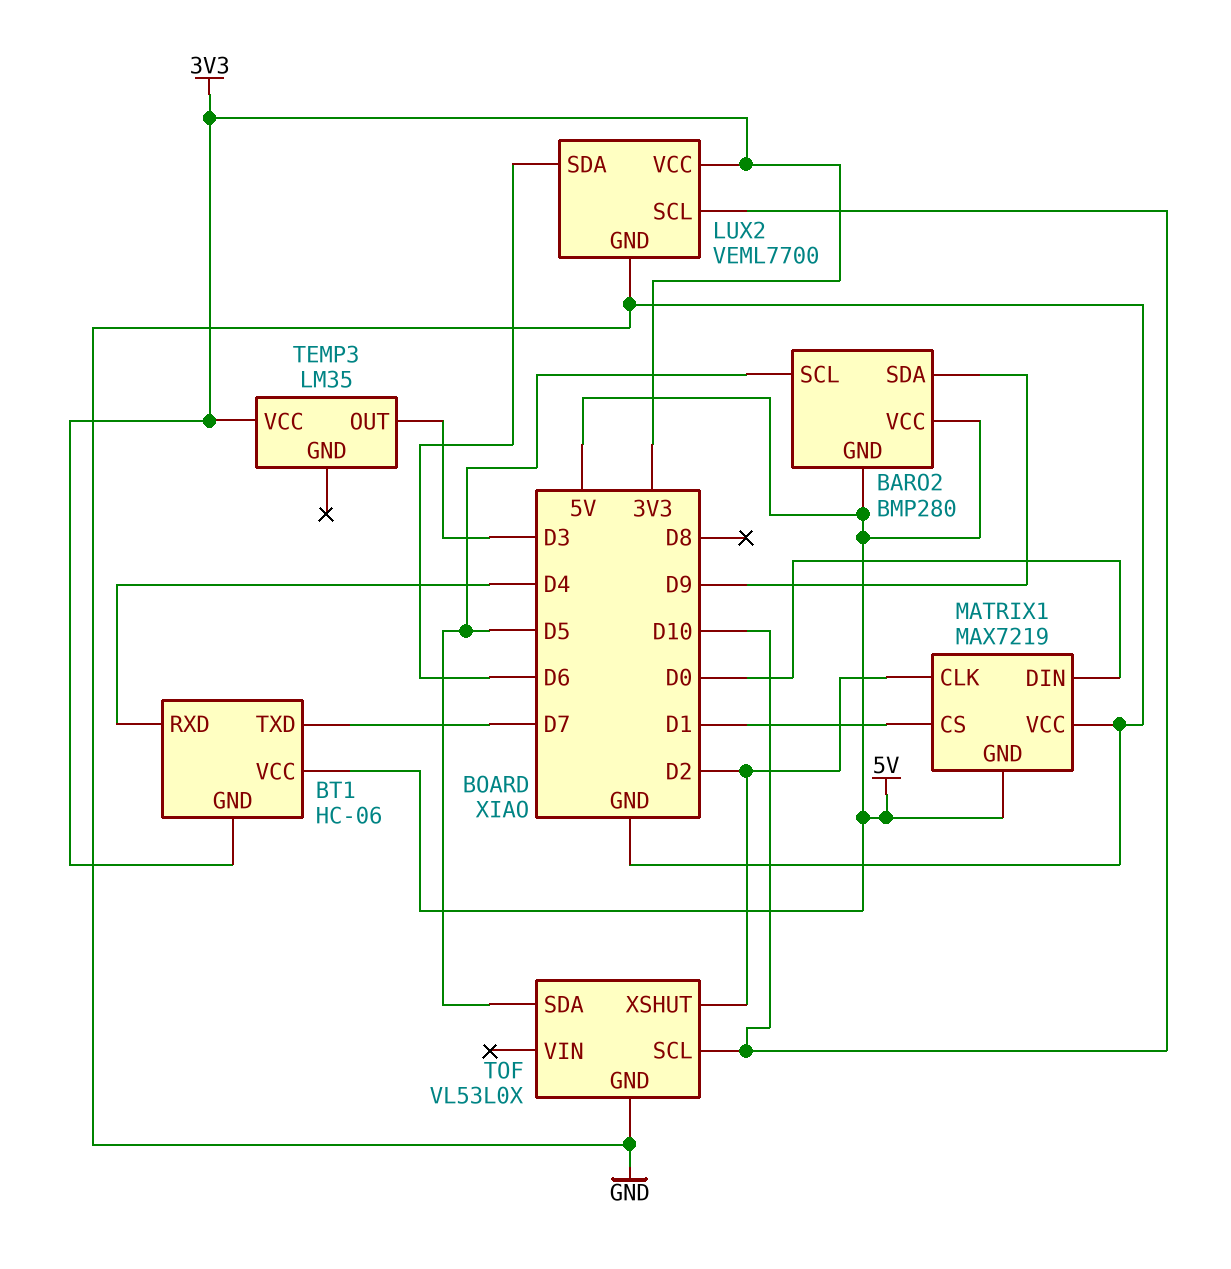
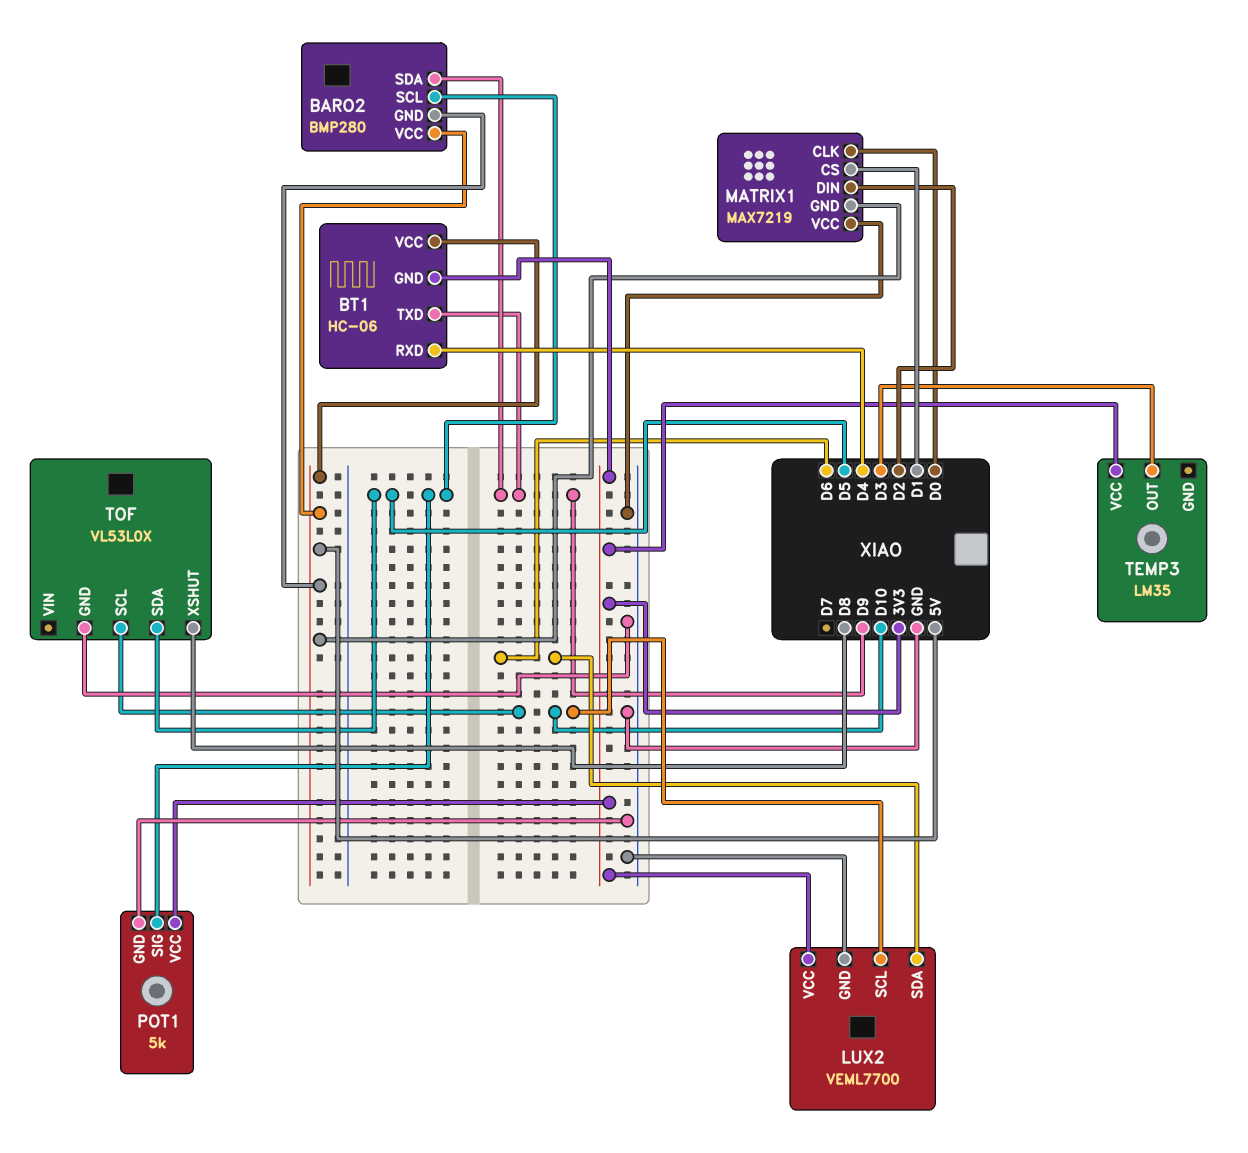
BT1 pin TXD: D7 -> D9
MATRIX1 pin CLK: D2 -> D0
MATRIX1 pin DIN: D0 -> D2
POT1: none -> 5k
POT1 pin GND: none -> GND
POT1 pin SIG: none -> D5
POT1 pin VCC: none -> 3V3
TOF pin XSHUT: D2 -> D8

